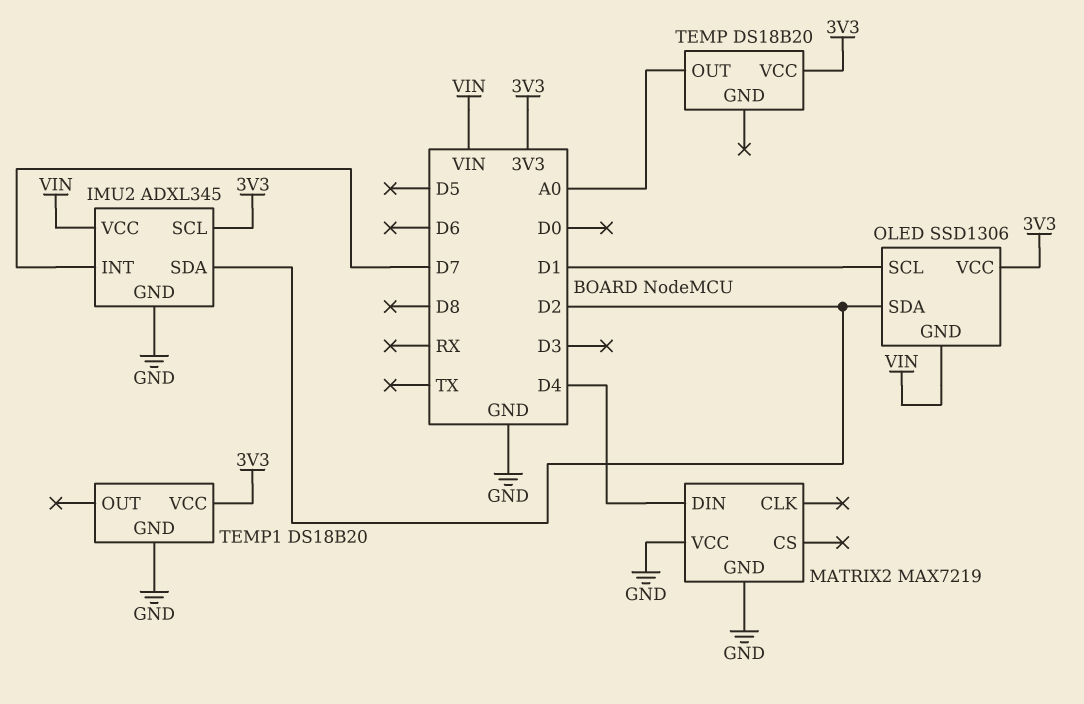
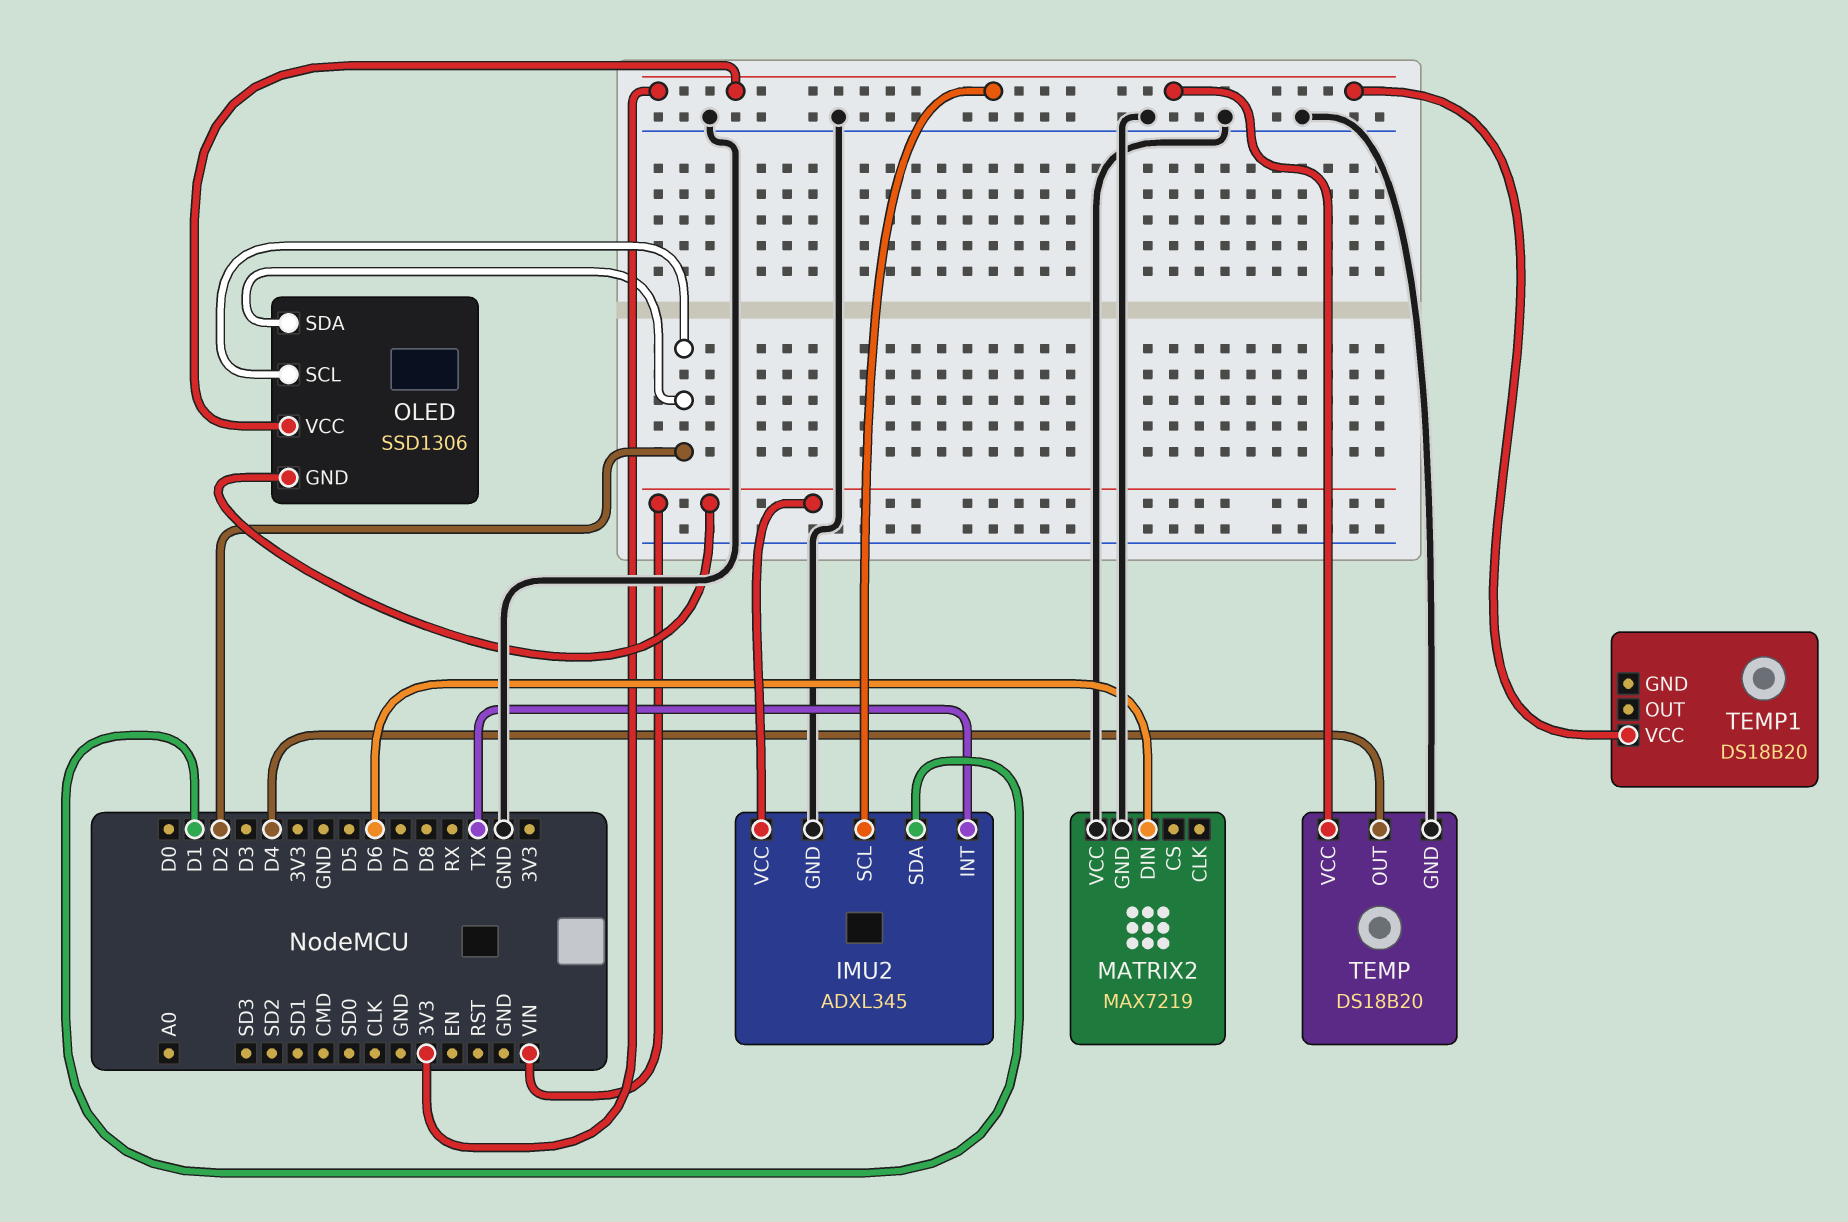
IMU2 pin INT: D7 -> TX
IMU2 pin SDA: D2 -> D1
MATRIX2 pin DIN: D4 -> D6
OLED pin SCL: D1 -> D2
TEMP pin GND: none -> GND
TEMP pin OUT: A0 -> D4
TEMP1 pin GND: GND -> none

